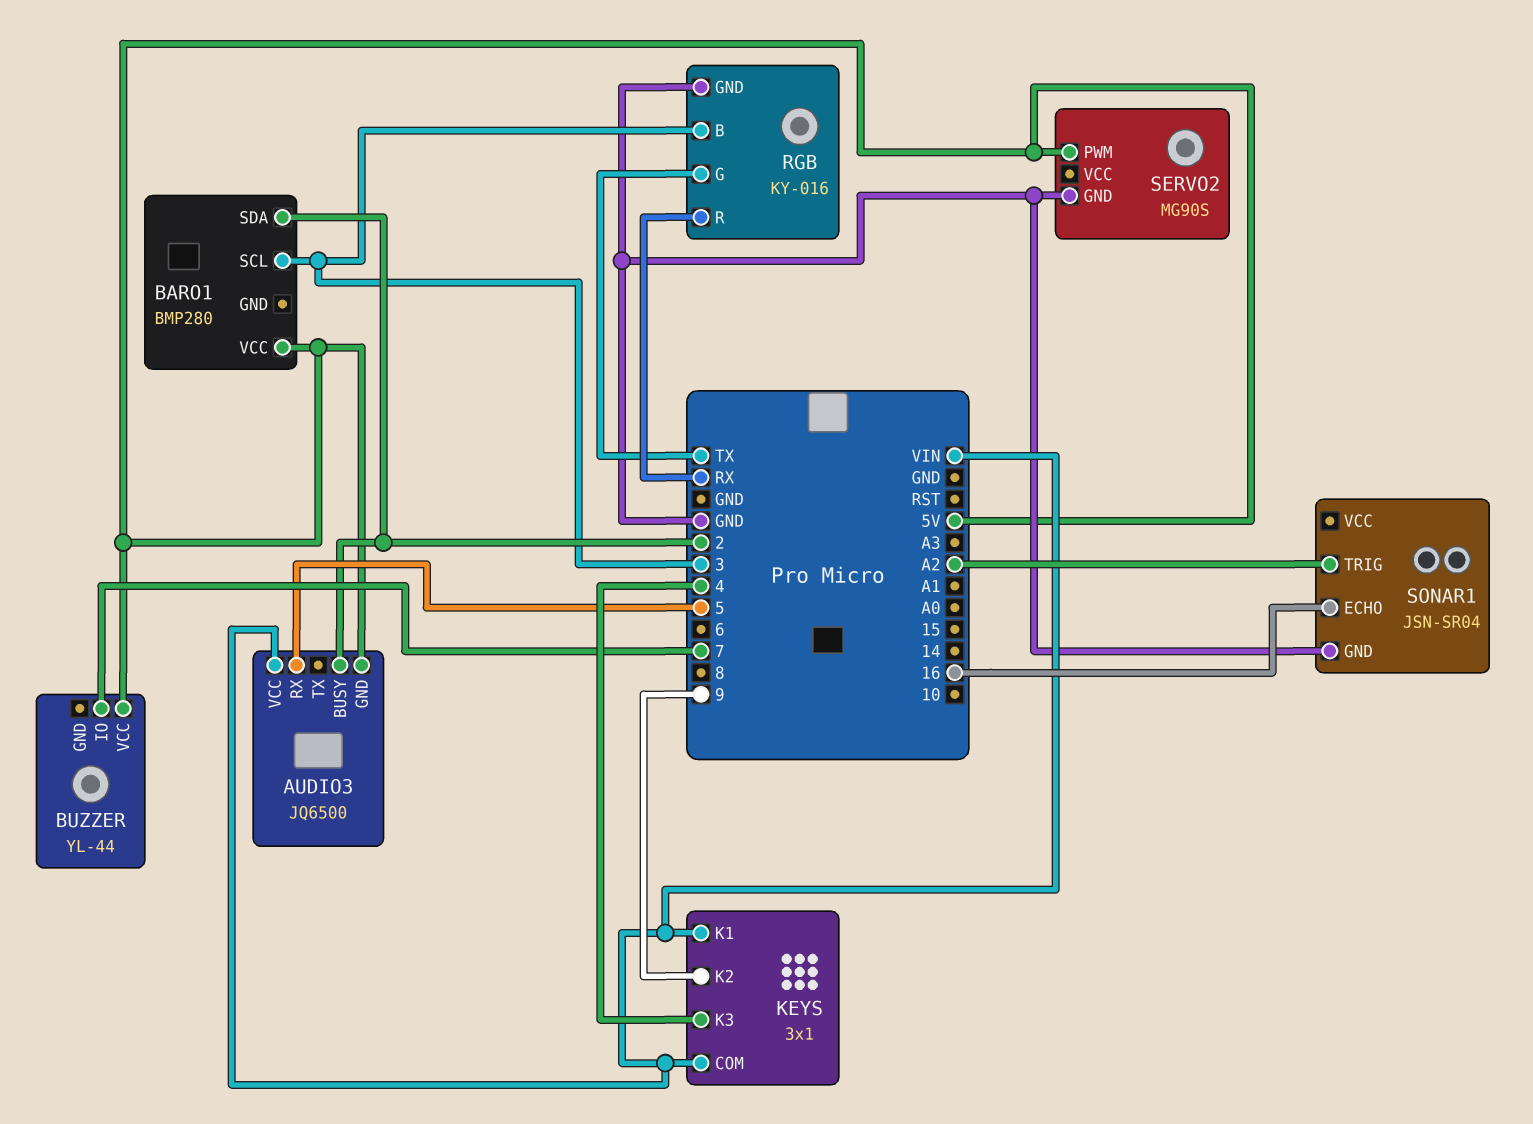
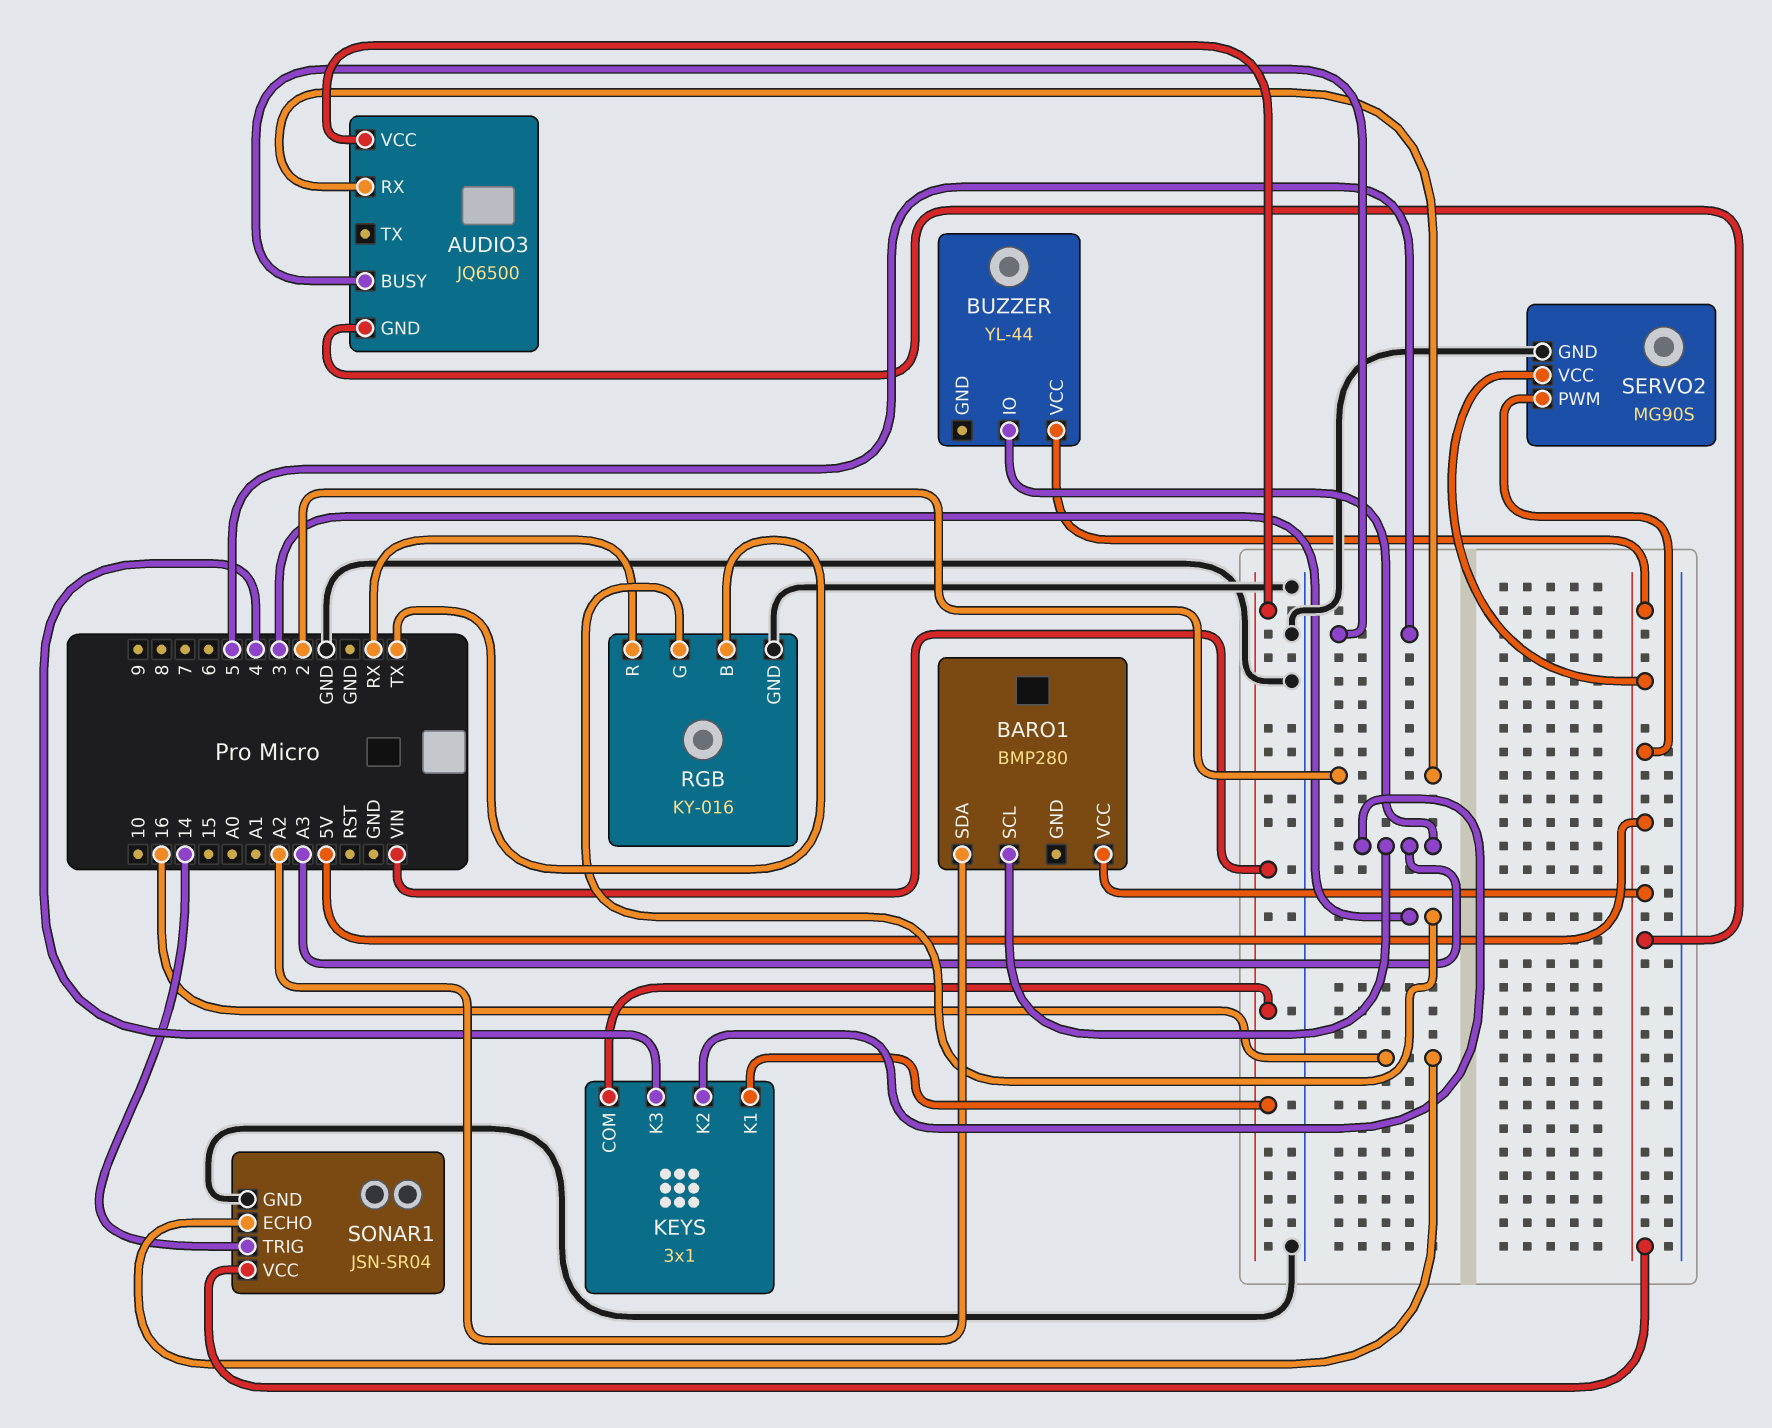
AUDIO3 pin BUSY: 2 -> 5
AUDIO3 pin RX: 5 -> 2
BARO1 pin SCL: 3 -> A3
BARO1 pin SDA: 2 -> A2
BUZZER pin IO: 7 -> A3
KEYS pin K2: 9 -> A3
RGB pin B: 3 -> TX
RGB pin G: TX -> 3
SERVO2 pin VCC: none -> 5V
SONAR1 pin TRIG: A2 -> 14
SONAR1 pin VCC: none -> 5V

